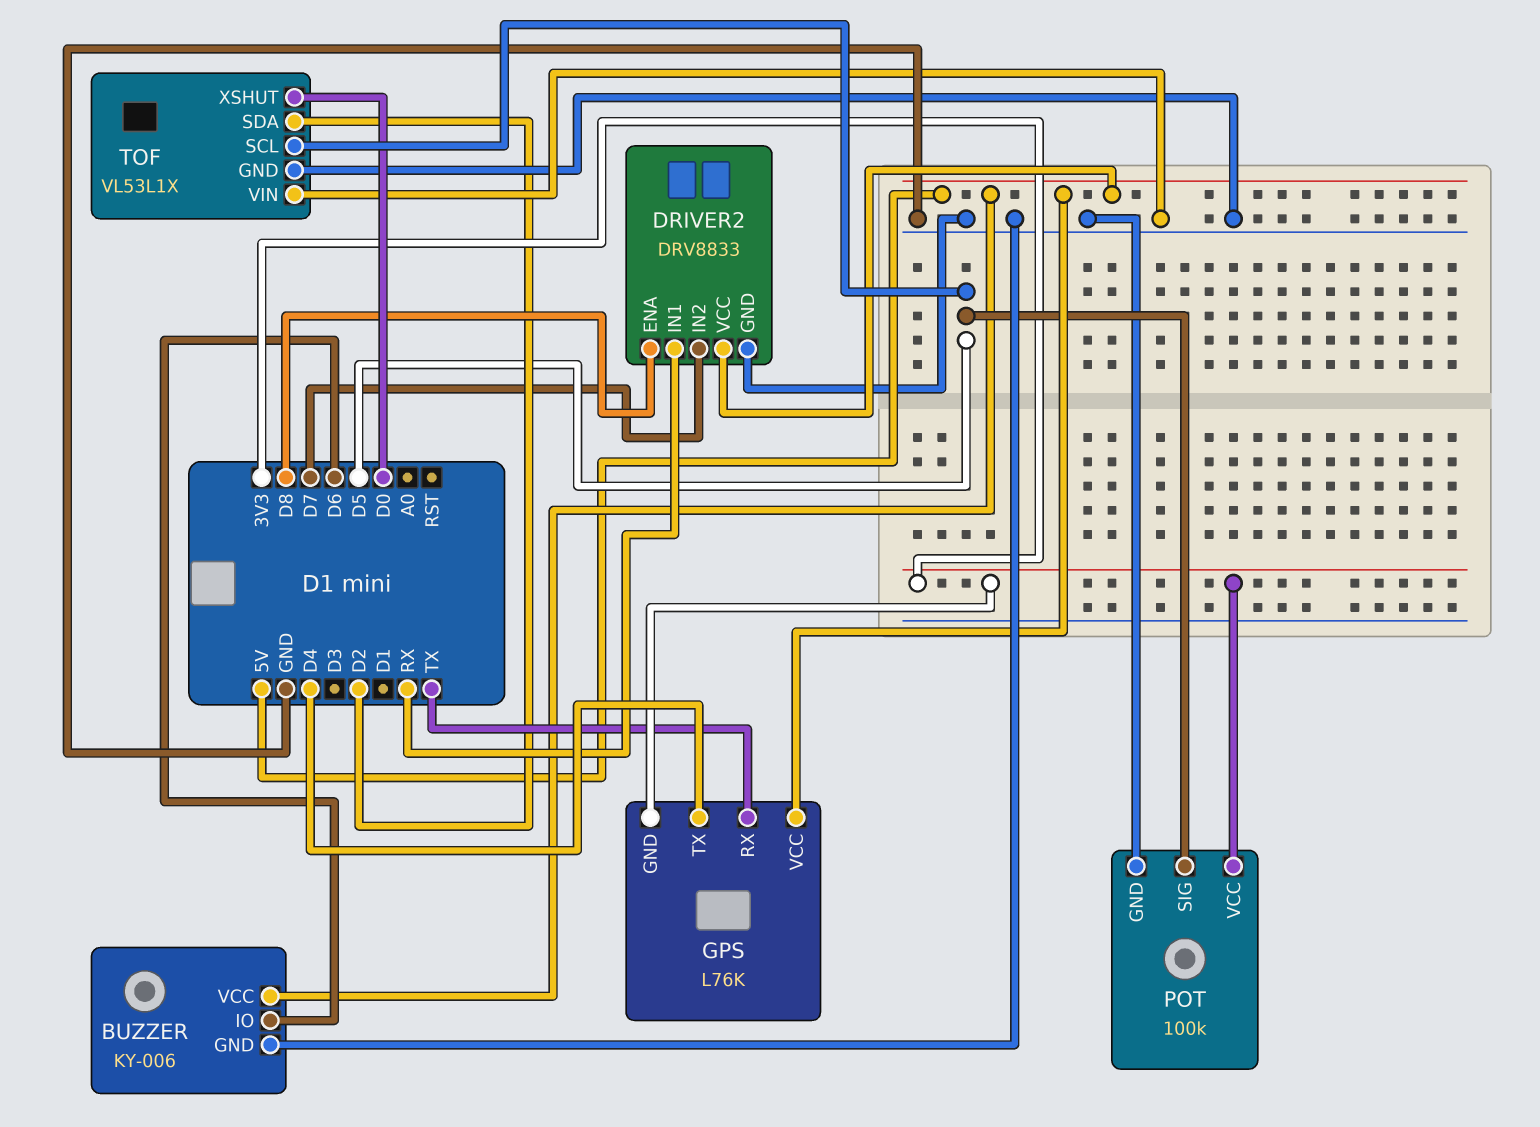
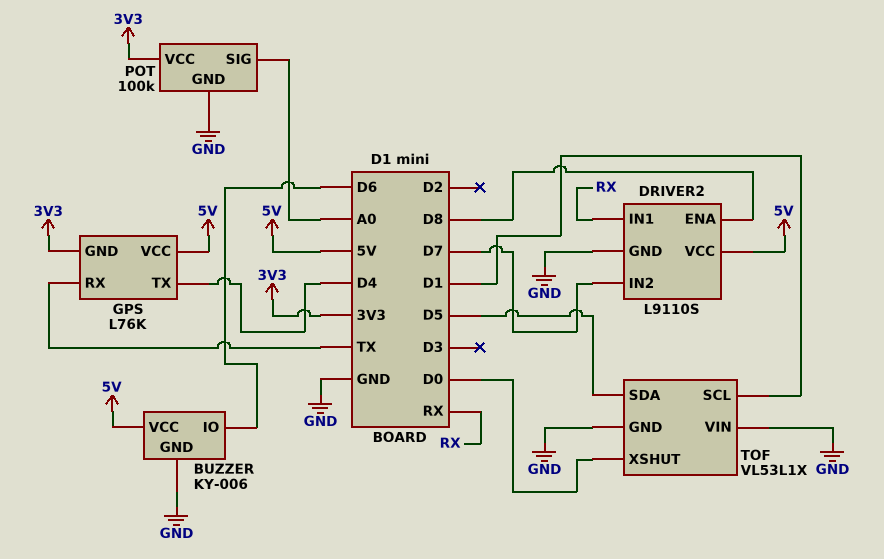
DRIVER2: DRV8833 -> L9110S
POT pin SIG: D5 -> A0
TOF pin SCL: D5 -> D1
TOF pin SDA: D2 -> D5

